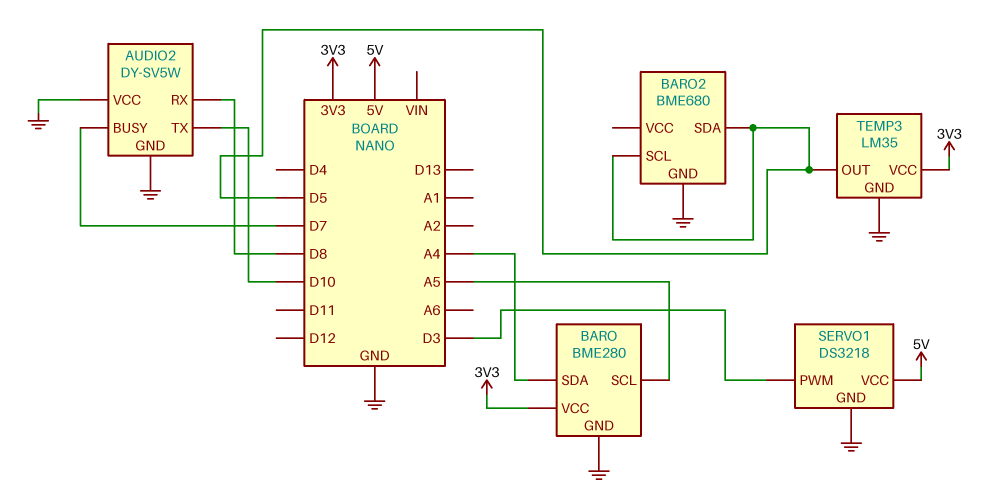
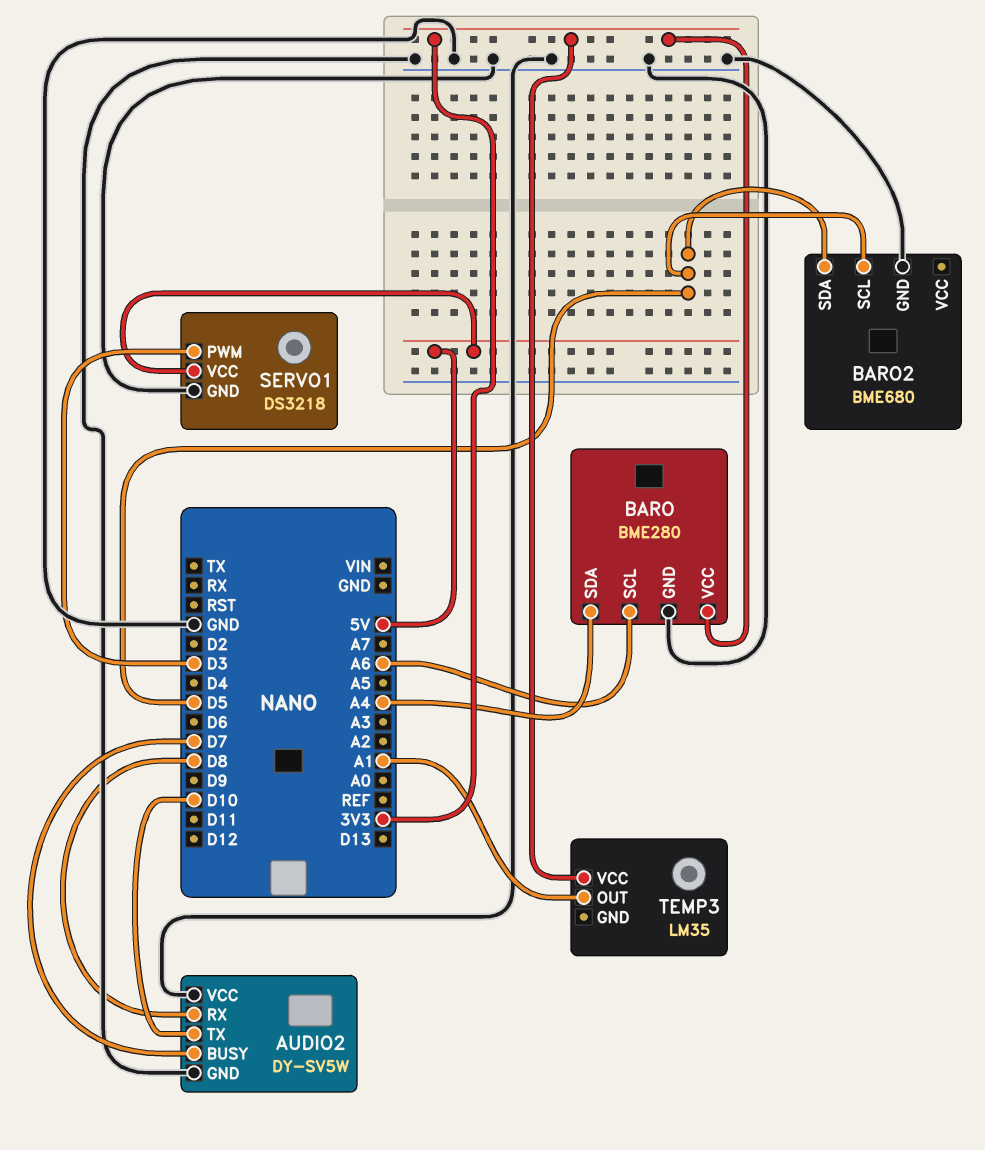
BARO pin SCL: A5 -> A6
TEMP3 pin GND: GND -> none
TEMP3 pin OUT: D5 -> A1

